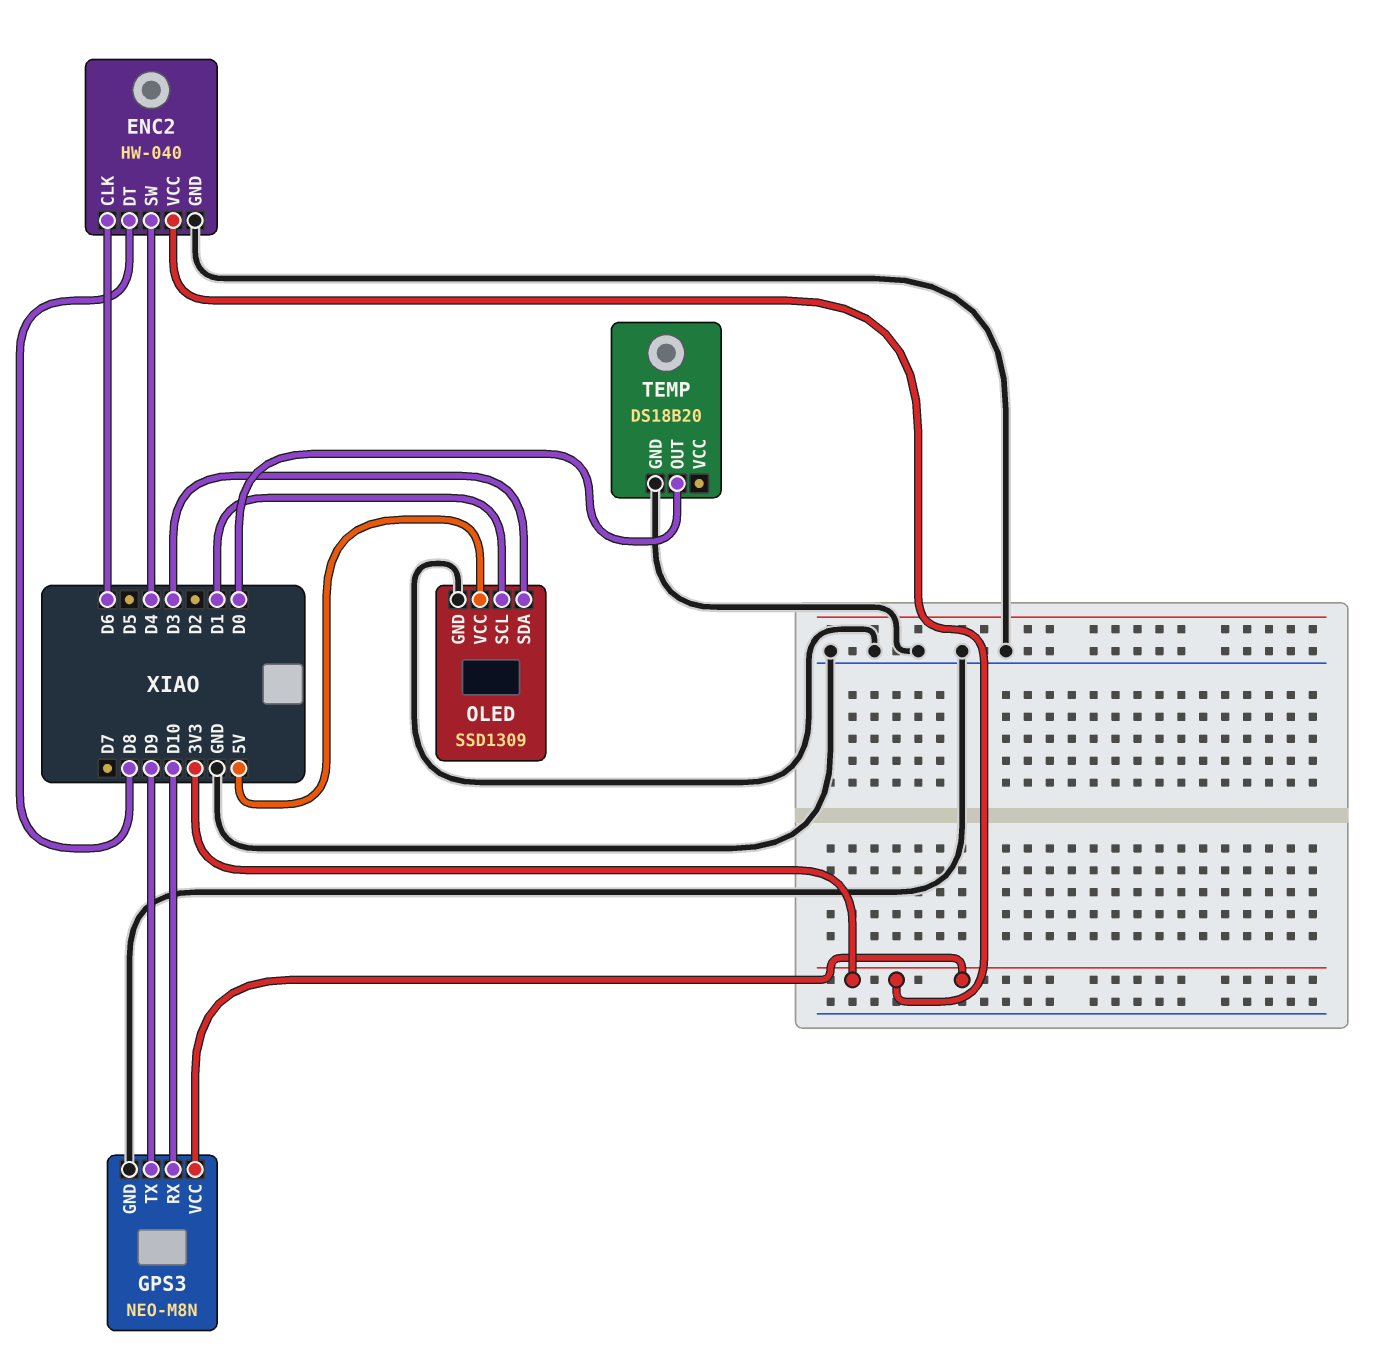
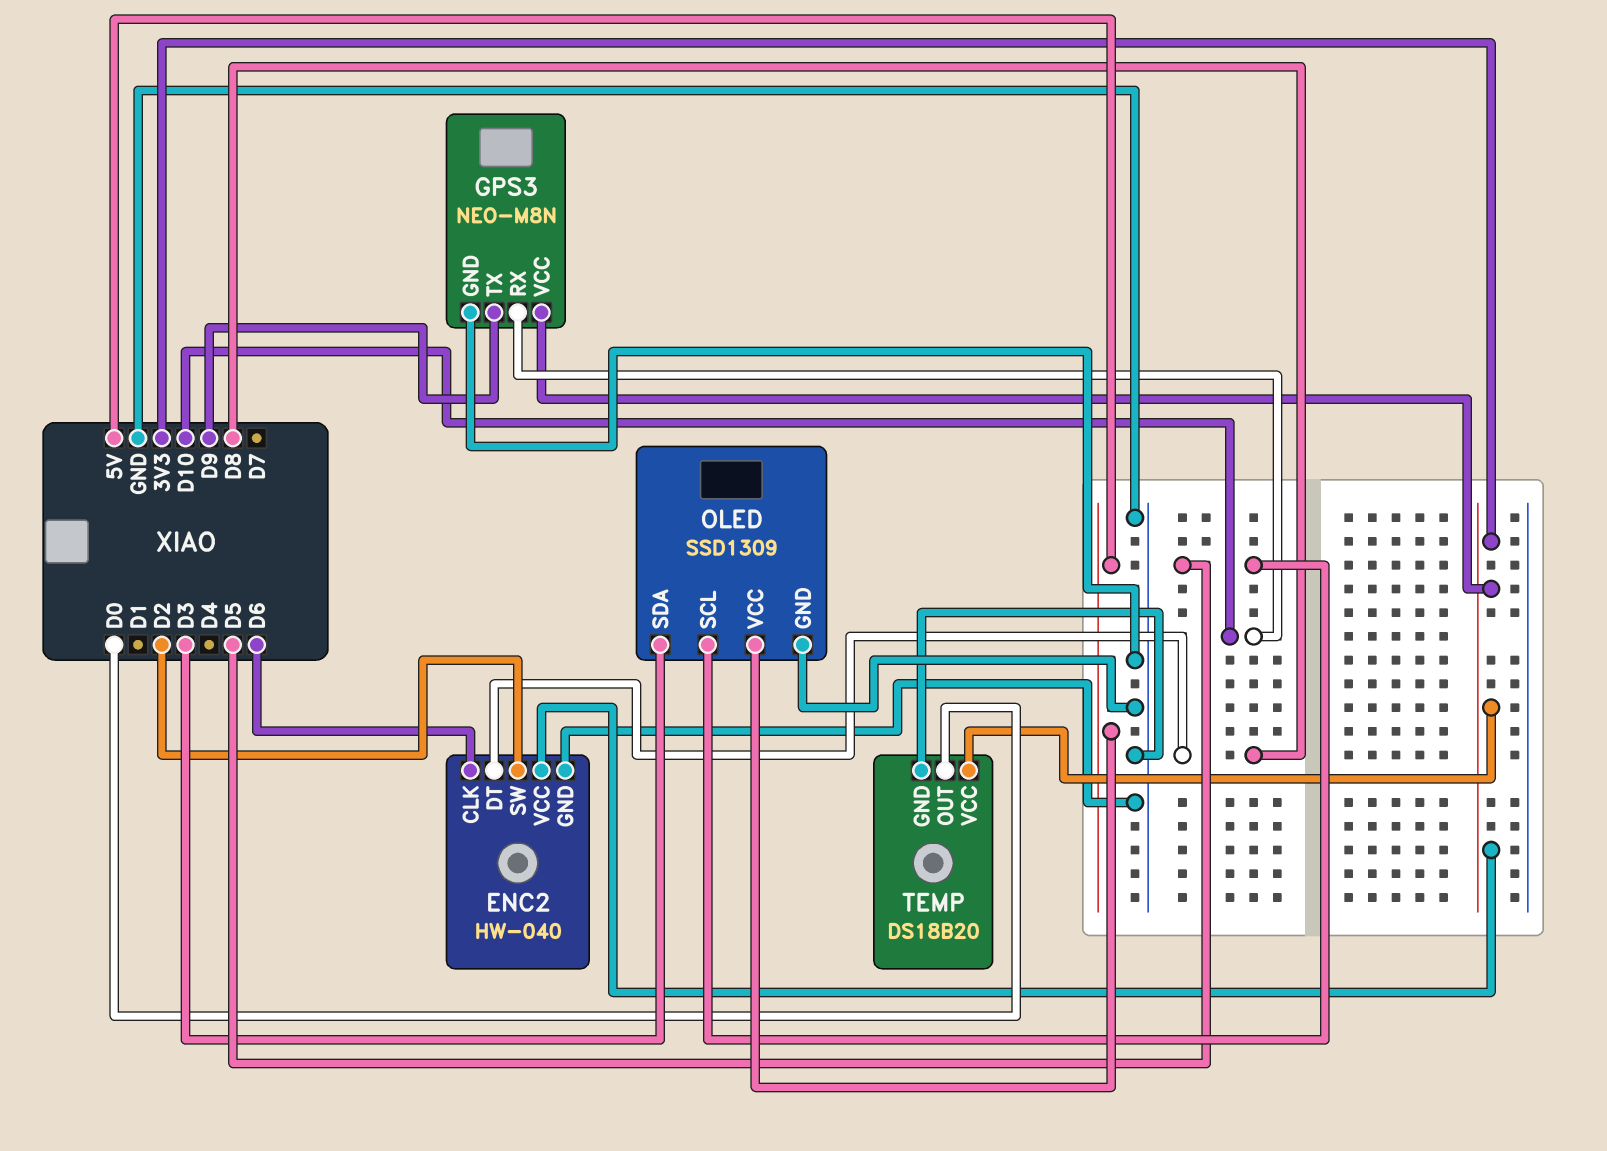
ENC2 pin SW: D4 -> D2
OLED pin SCL: D1 -> D5
TEMP pin VCC: none -> 3V3

